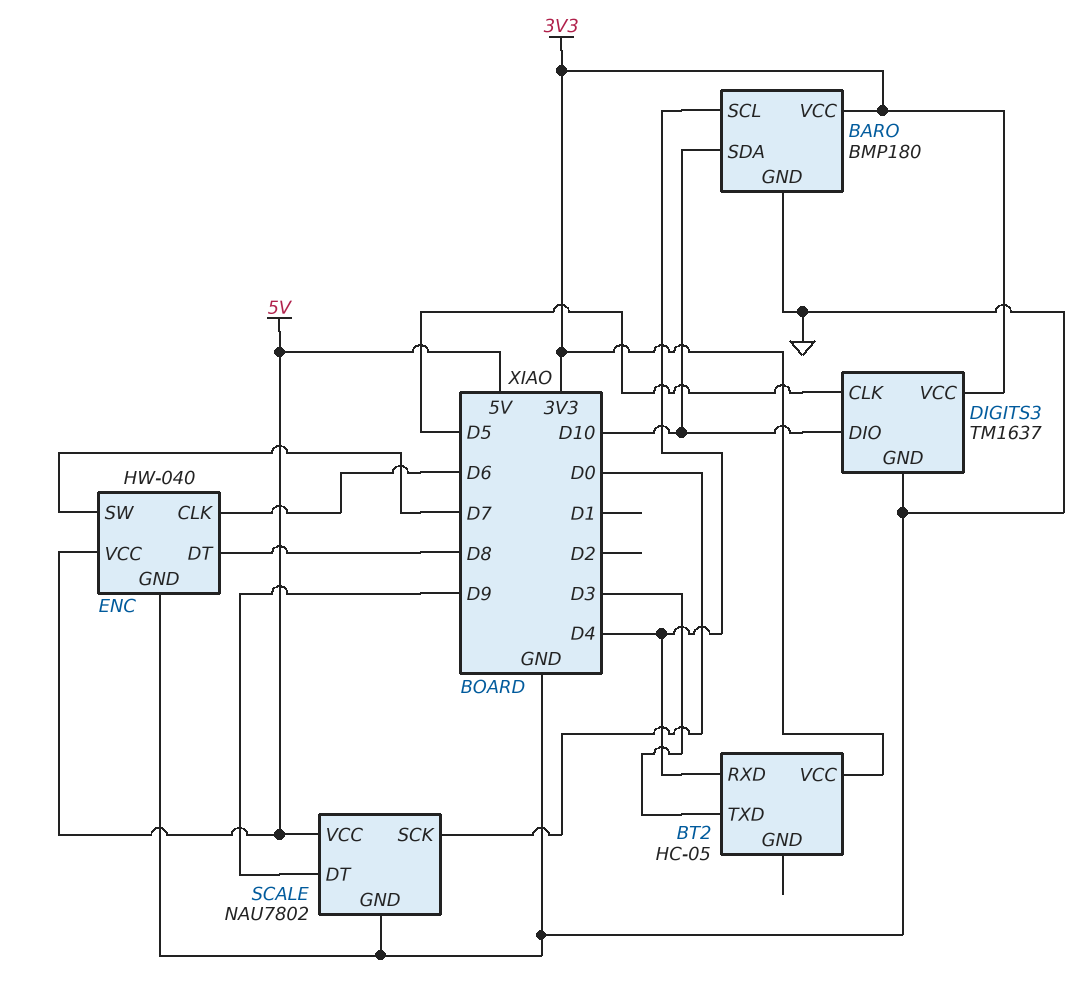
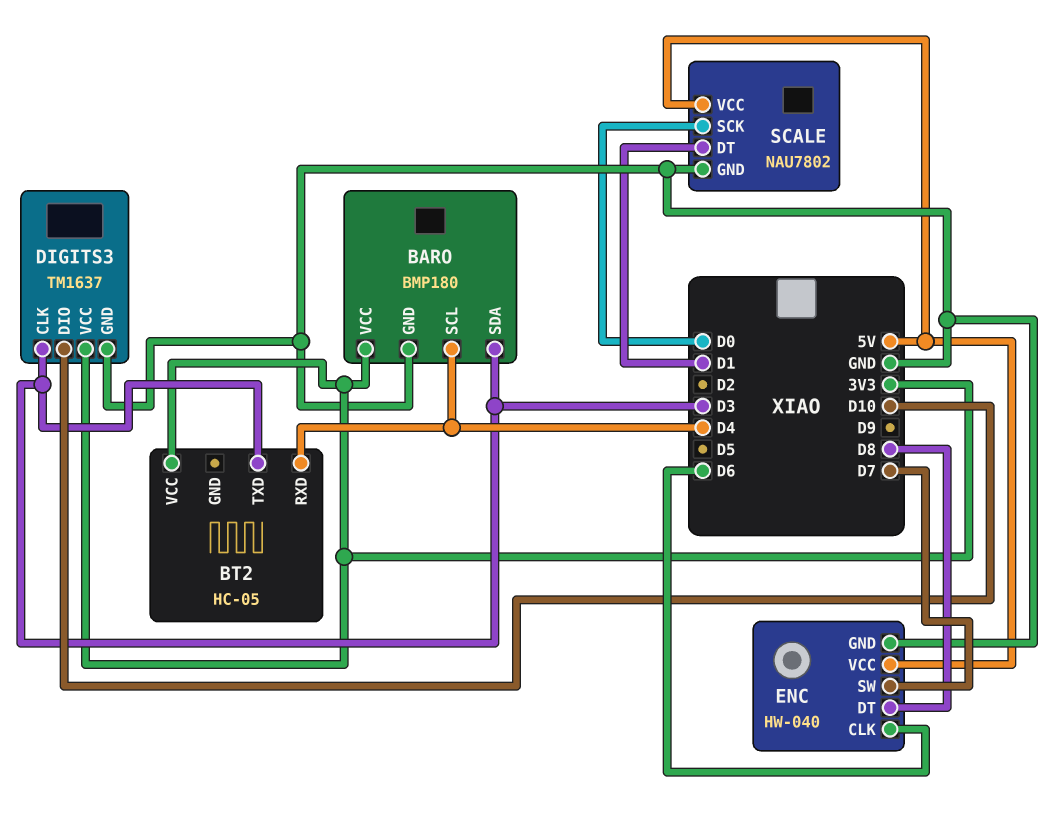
BARO pin SDA: D10 -> D3
DIGITS3 pin CLK: D5 -> D3
SCALE pin DT: D9 -> D1

